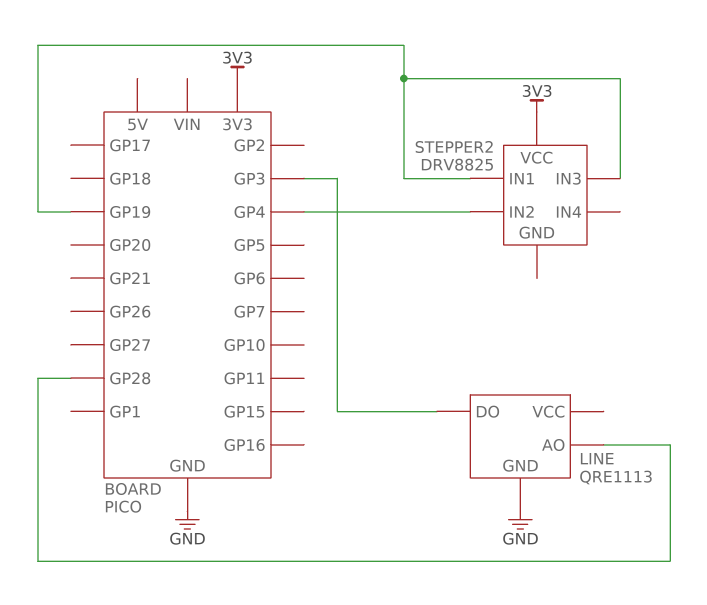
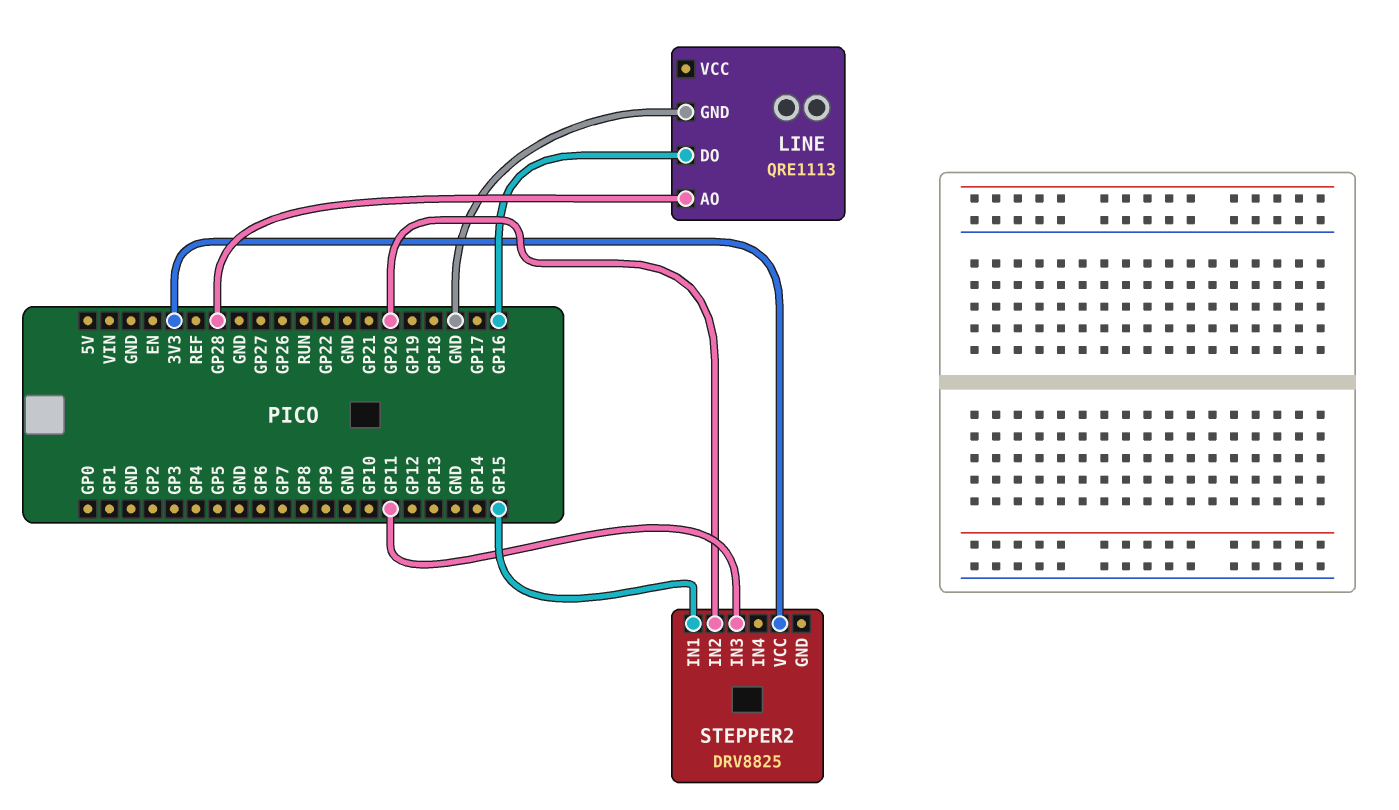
LINE pin DO: GP3 -> GP16
STEPPER2 pin IN1: GP19 -> GP15
STEPPER2 pin IN2: GP4 -> GP20
STEPPER2 pin IN3: GP19 -> GP11

